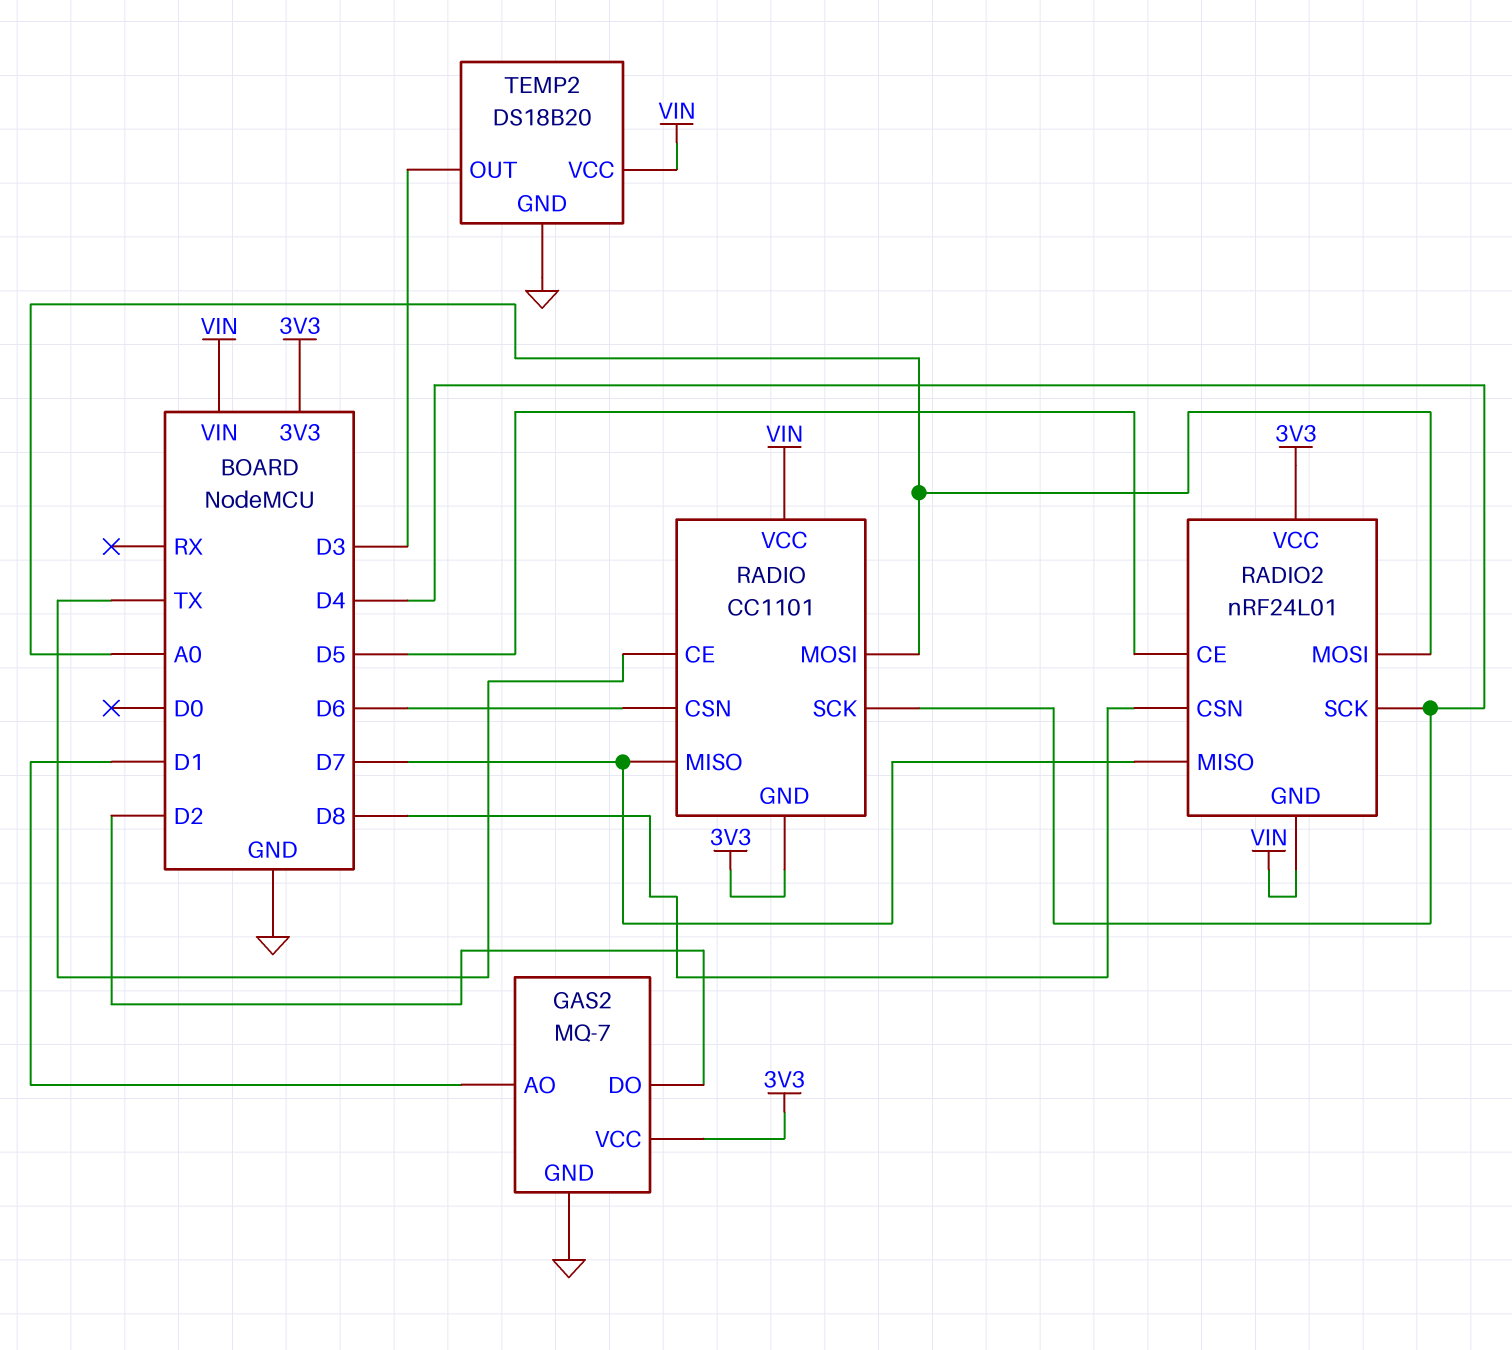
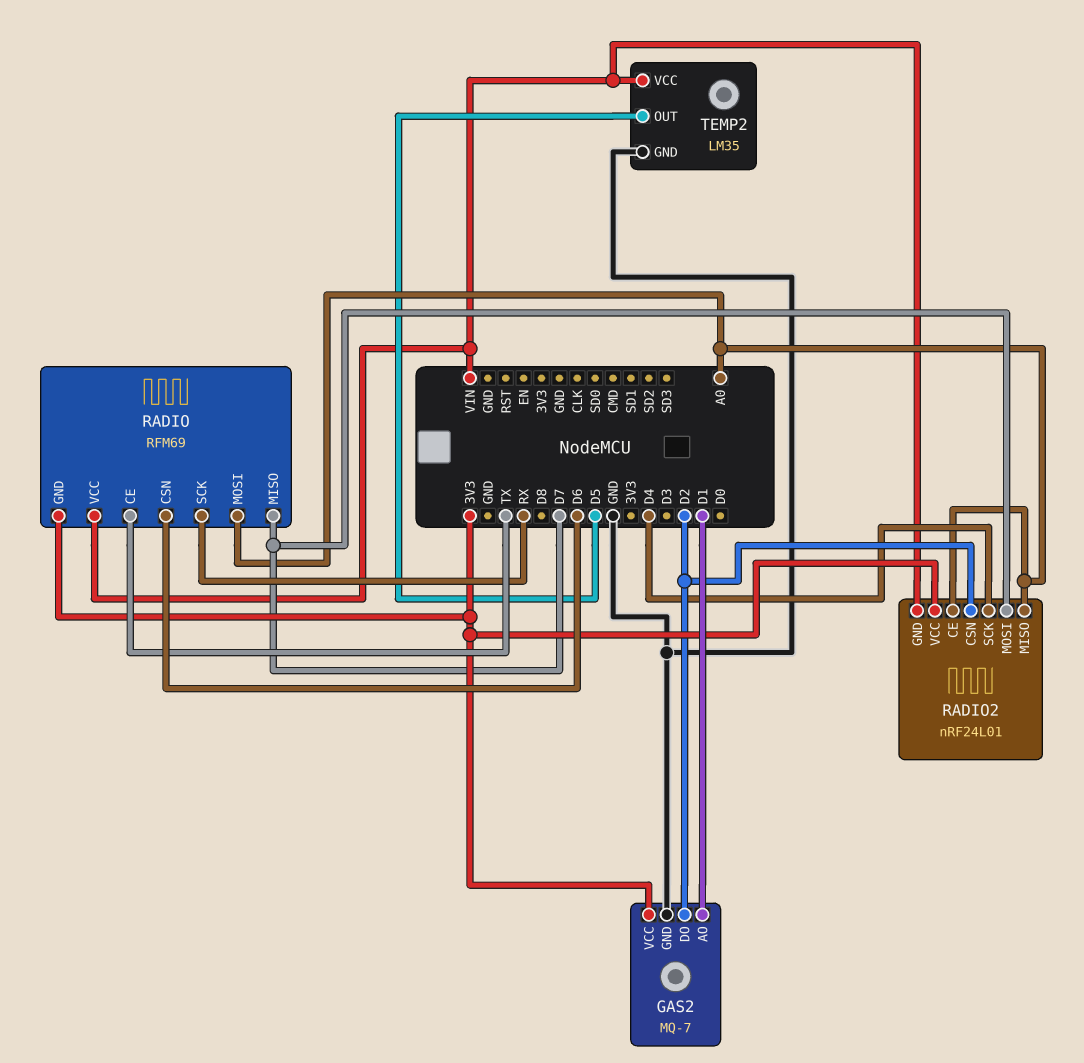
RADIO: CC1101 -> RFM69
RADIO pin SCK: D4 -> RX
RADIO2 pin CE: D5 -> A0
RADIO2 pin CSN: D8 -> D2
RADIO2 pin MISO: D7 -> A0
RADIO2 pin MOSI: A0 -> D7
TEMP2: DS18B20 -> LM35
TEMP2 pin OUT: D3 -> D5

